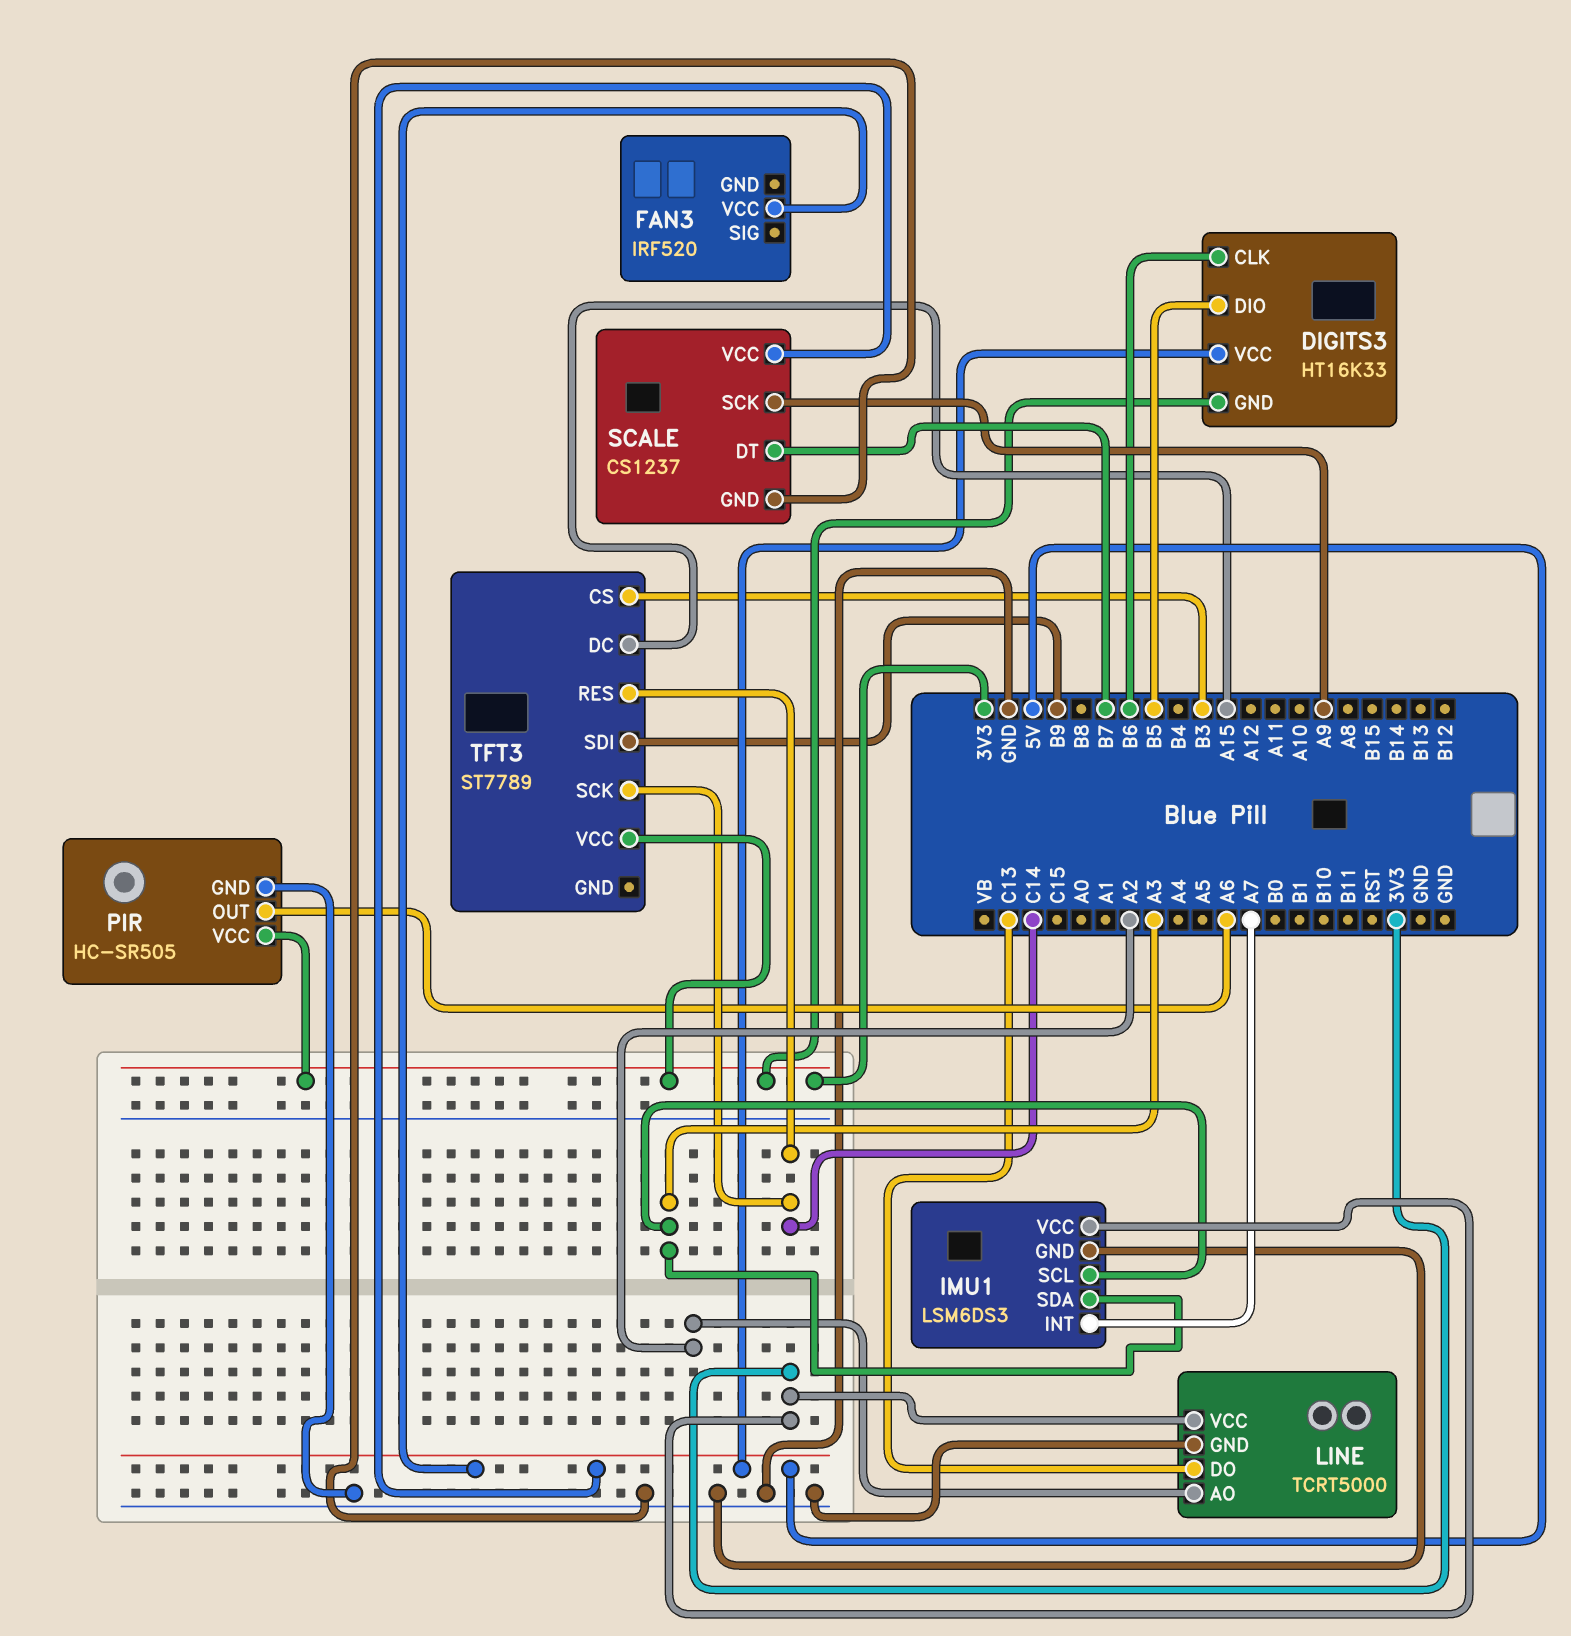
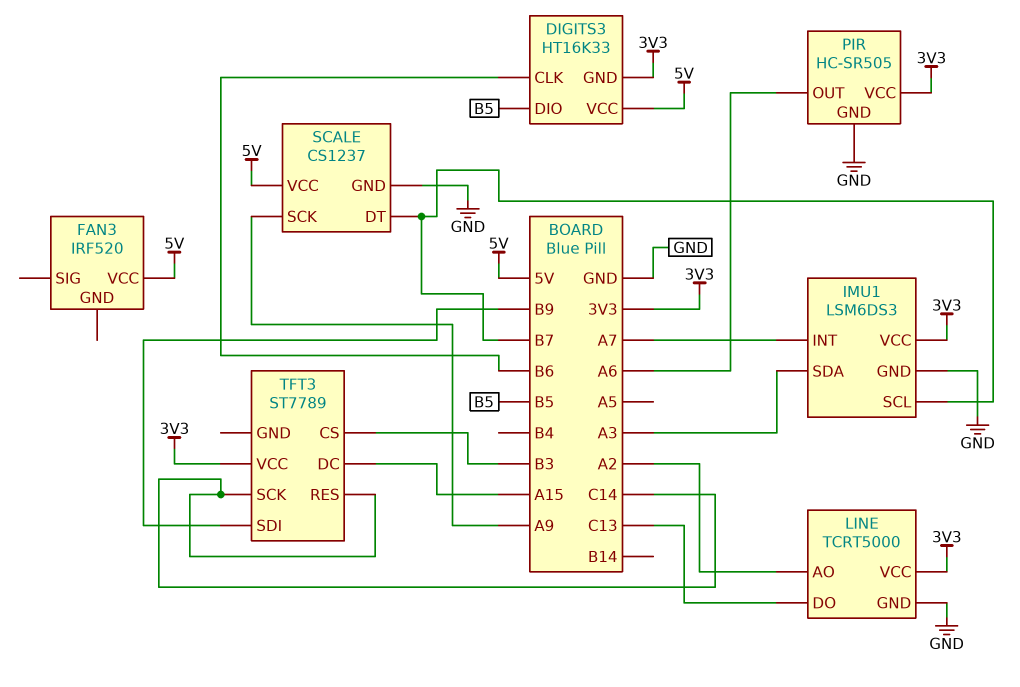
IMU1 pin SCL: A3 -> B7

